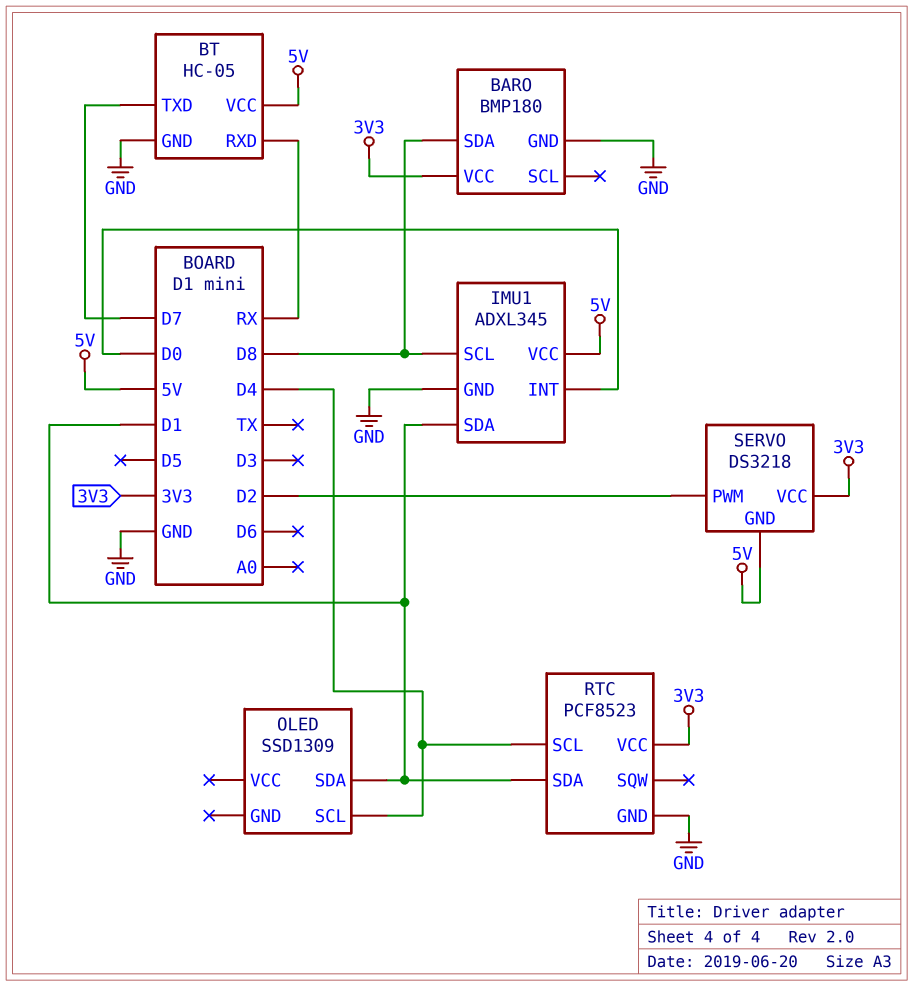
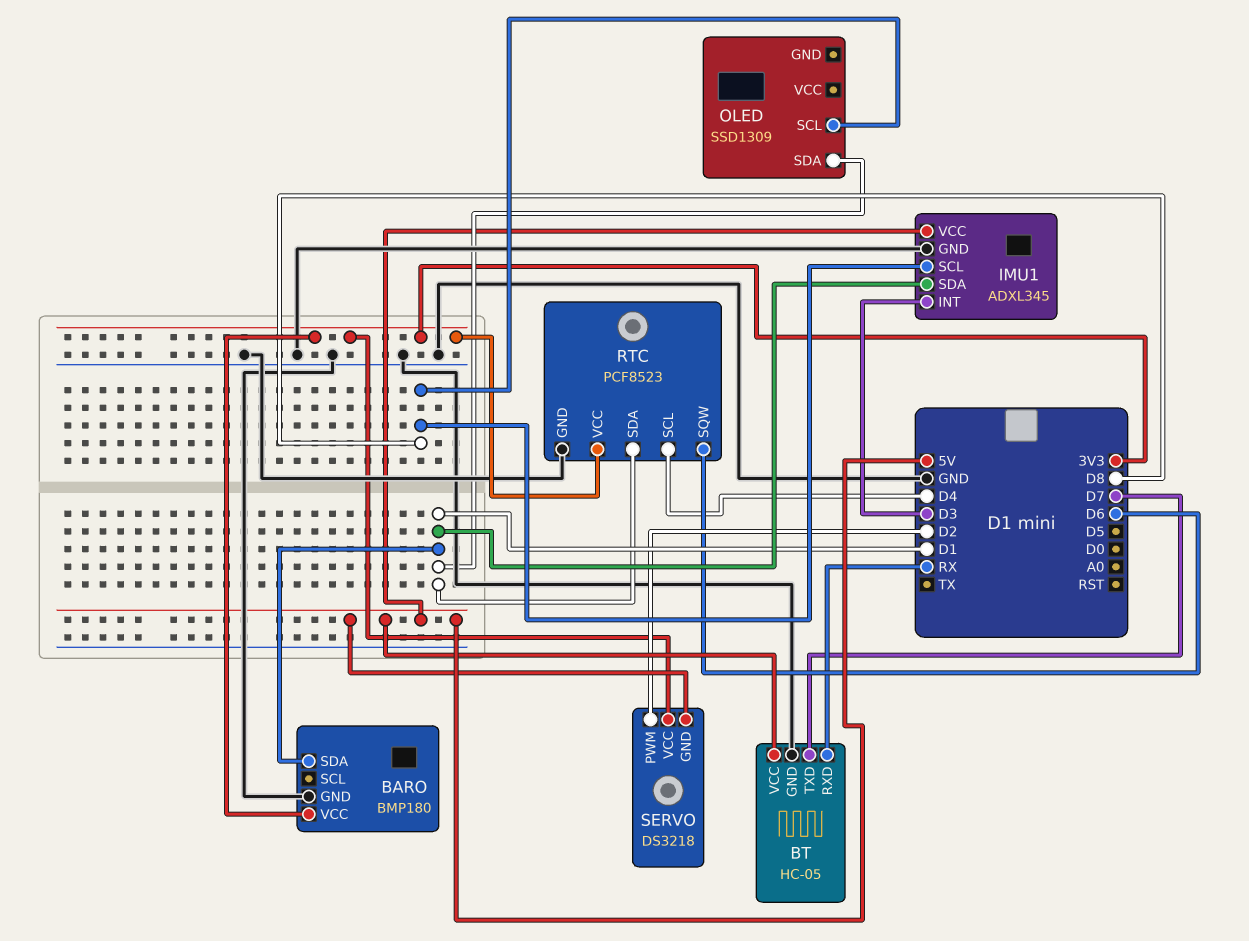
BARO pin SDA: D8 -> D1
IMU1 pin INT: D0 -> D3
OLED pin SCL: D4 -> D8
RTC pin SQW: none -> D6

